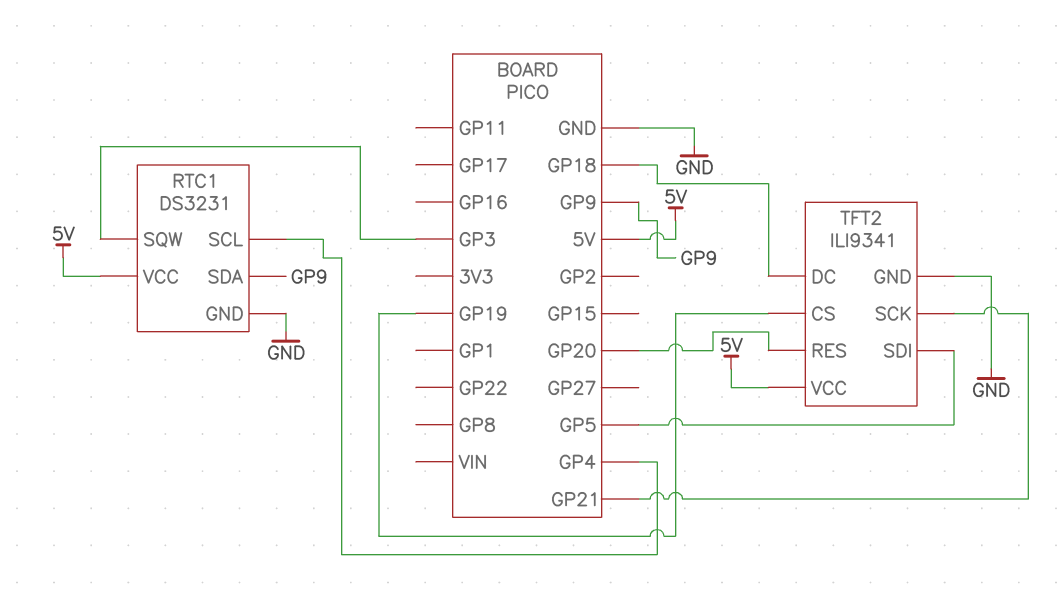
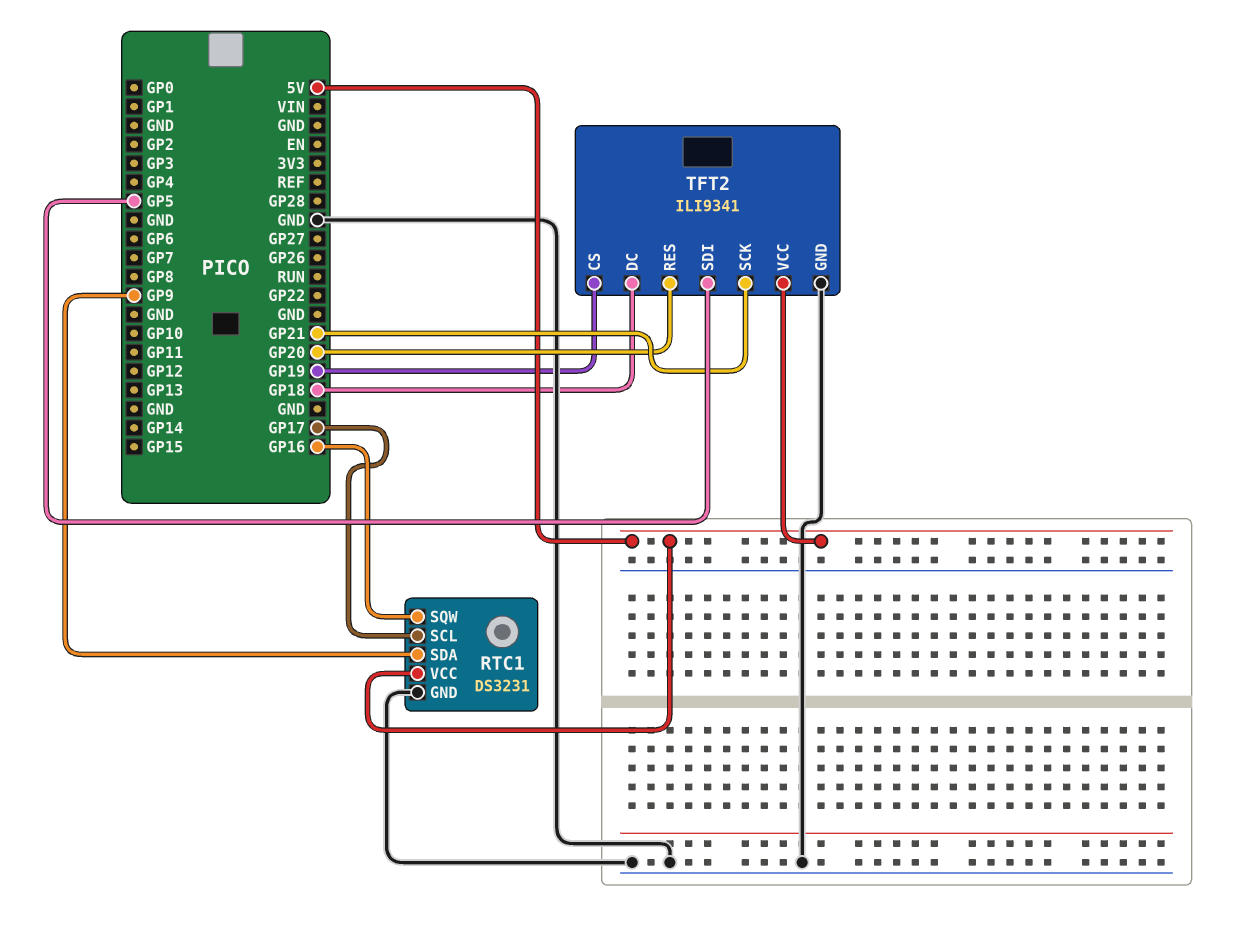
RTC1 pin SCL: GP4 -> GP17
RTC1 pin SQW: GP3 -> GP16

